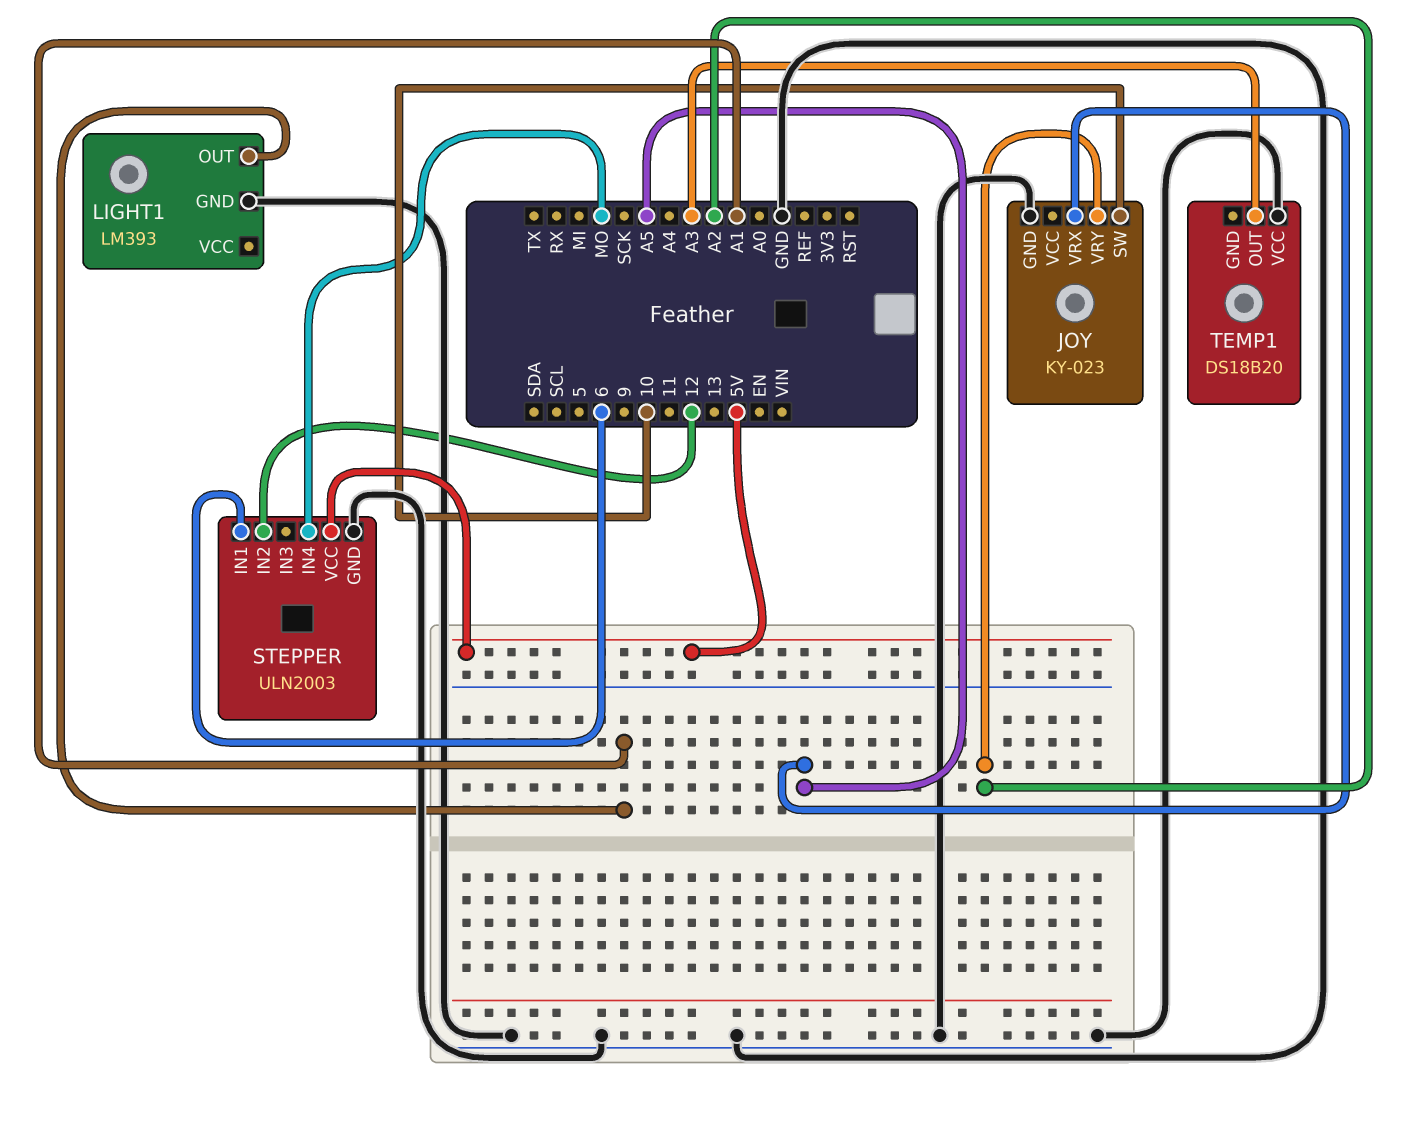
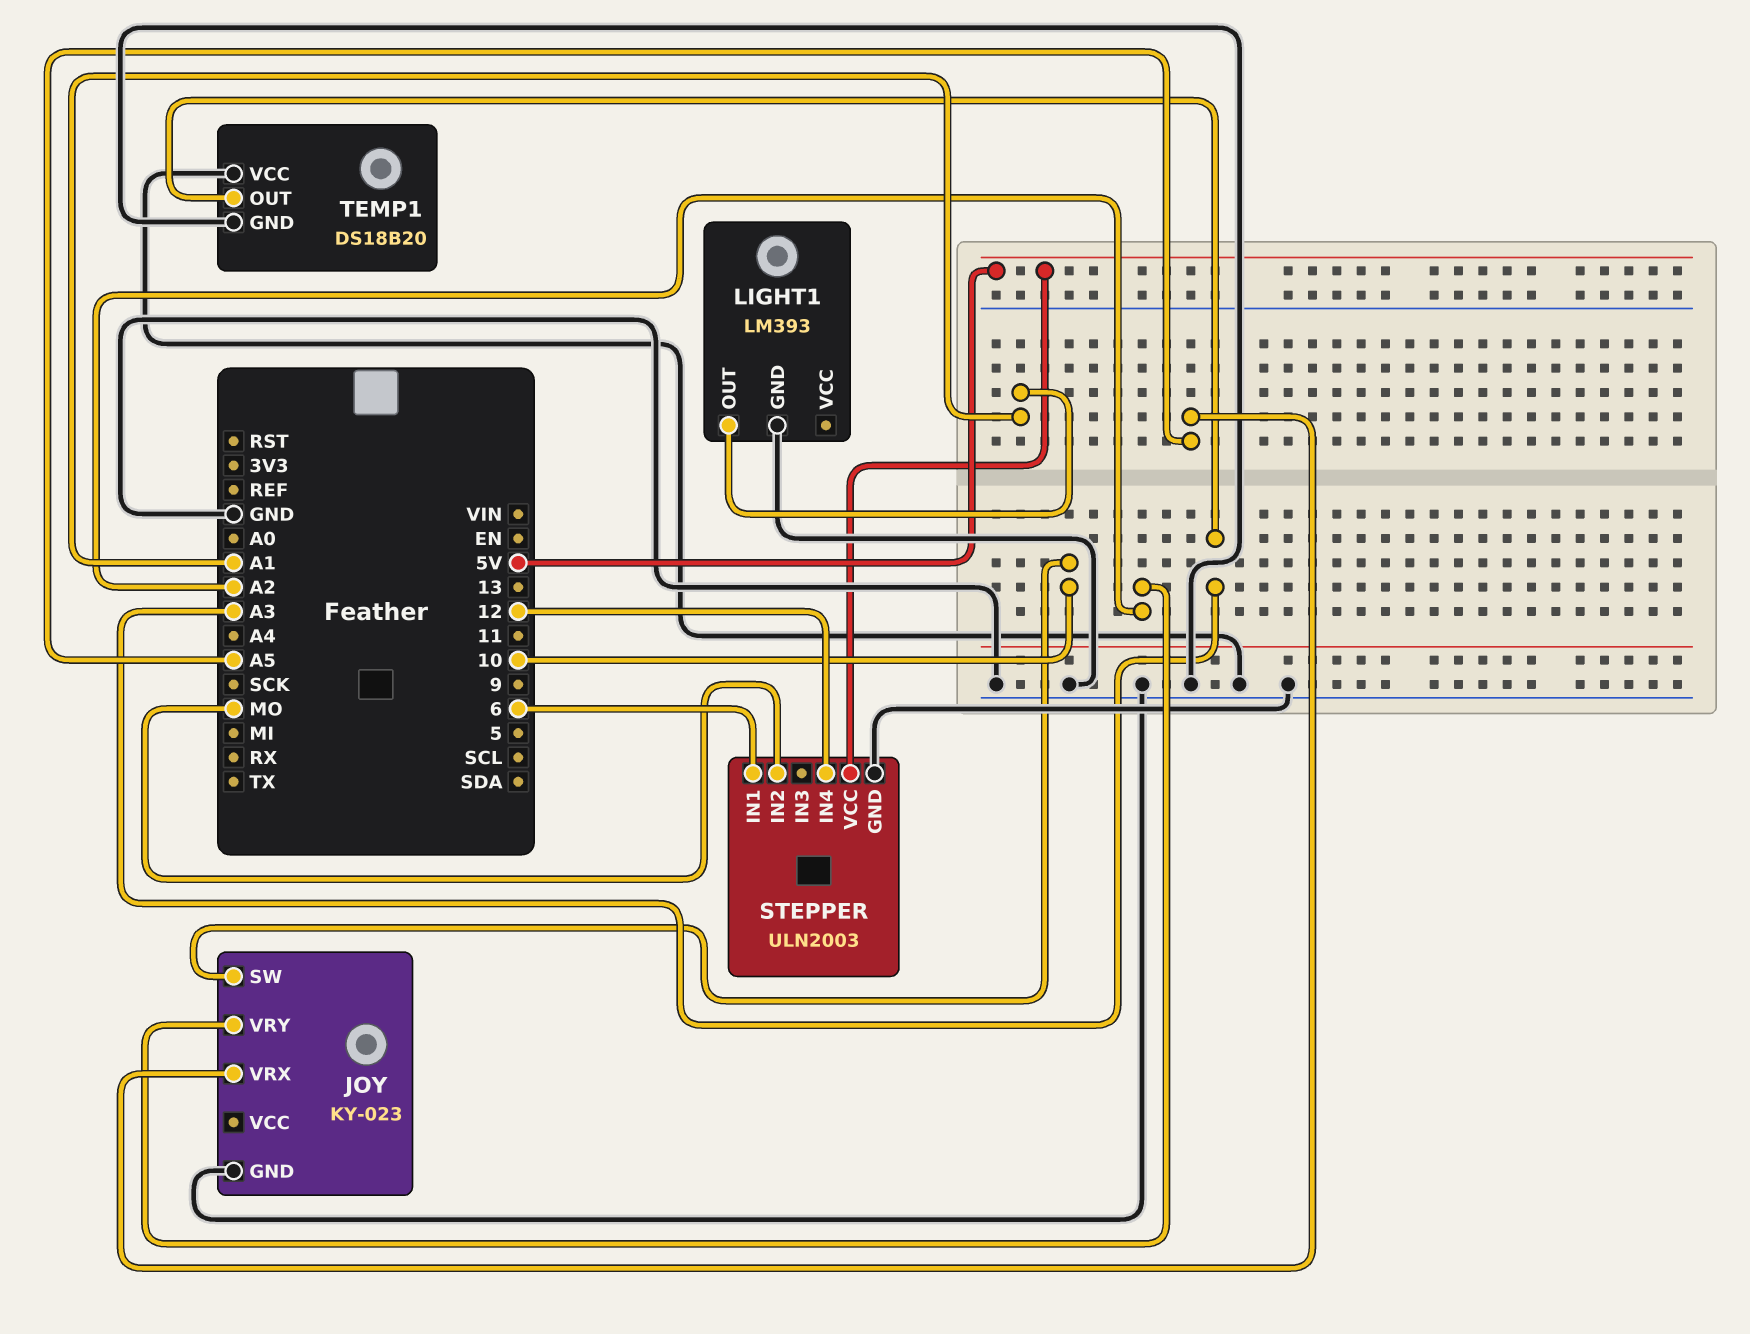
STEPPER pin IN2: 12 -> MO
STEPPER pin IN4: MO -> 12
TEMP1 pin GND: none -> GND

